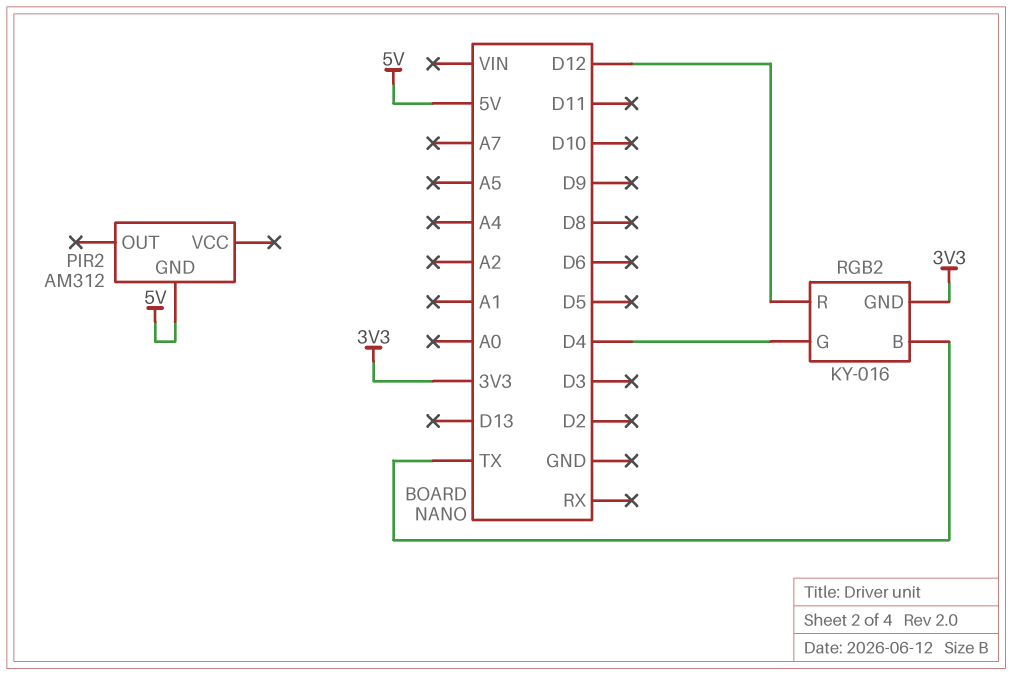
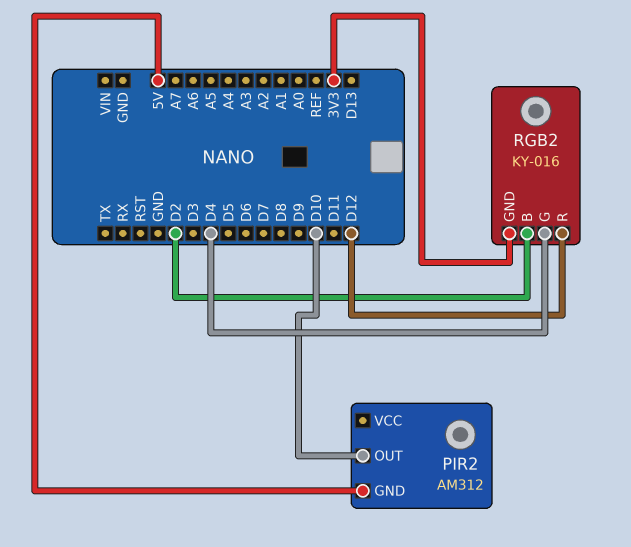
PIR2 pin OUT: none -> D10
RGB2 pin B: TX -> D2

